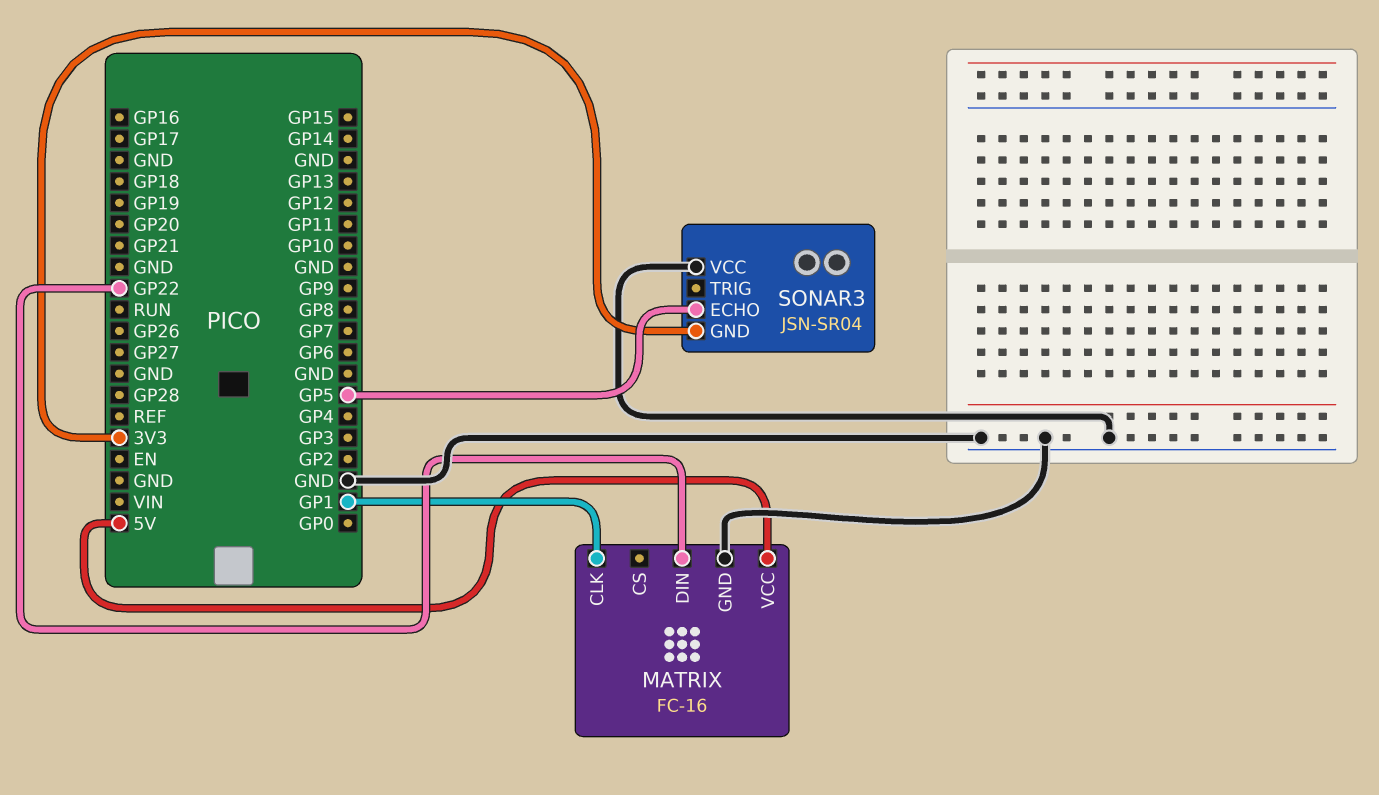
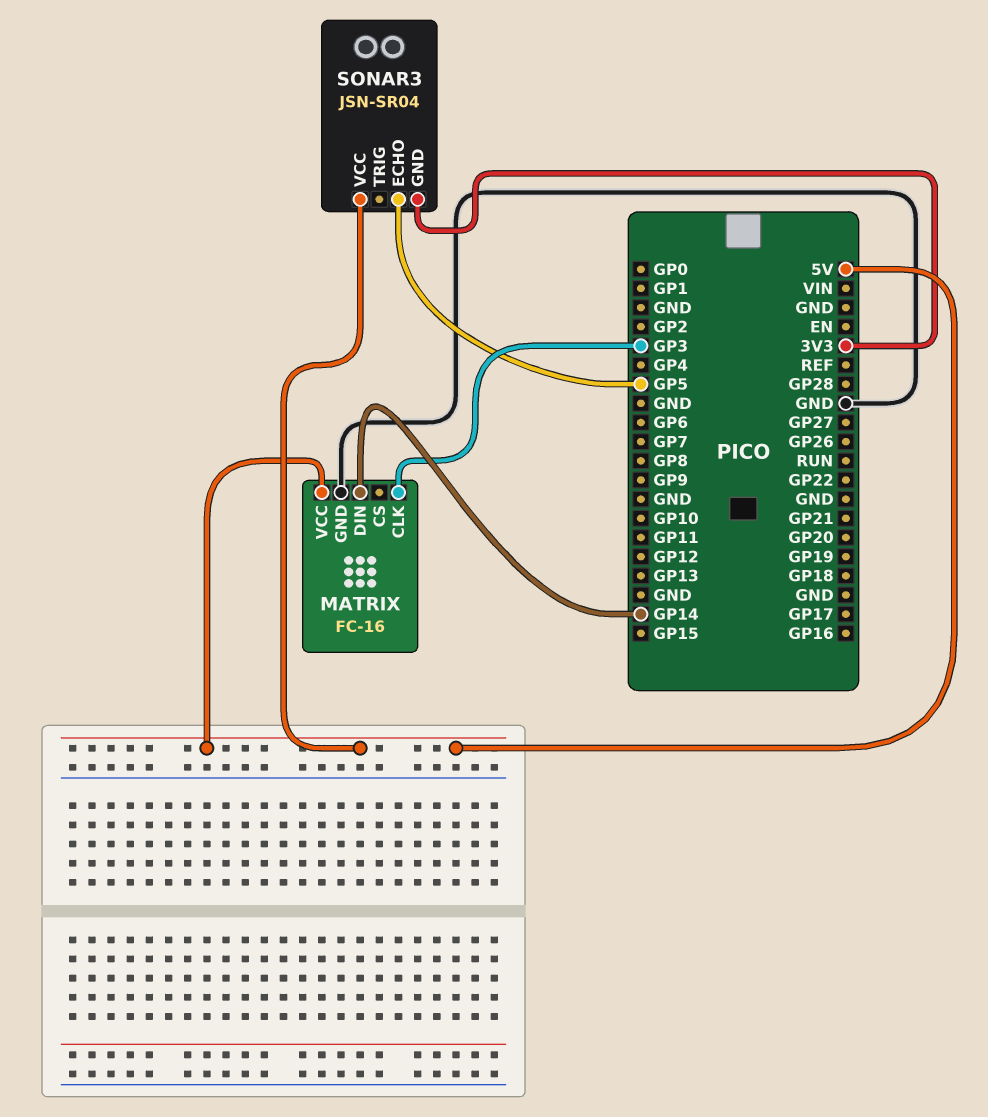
MATRIX pin CLK: GP1 -> GP3
MATRIX pin DIN: GP22 -> GP14
SONAR3 pin VCC: GND -> 5V

